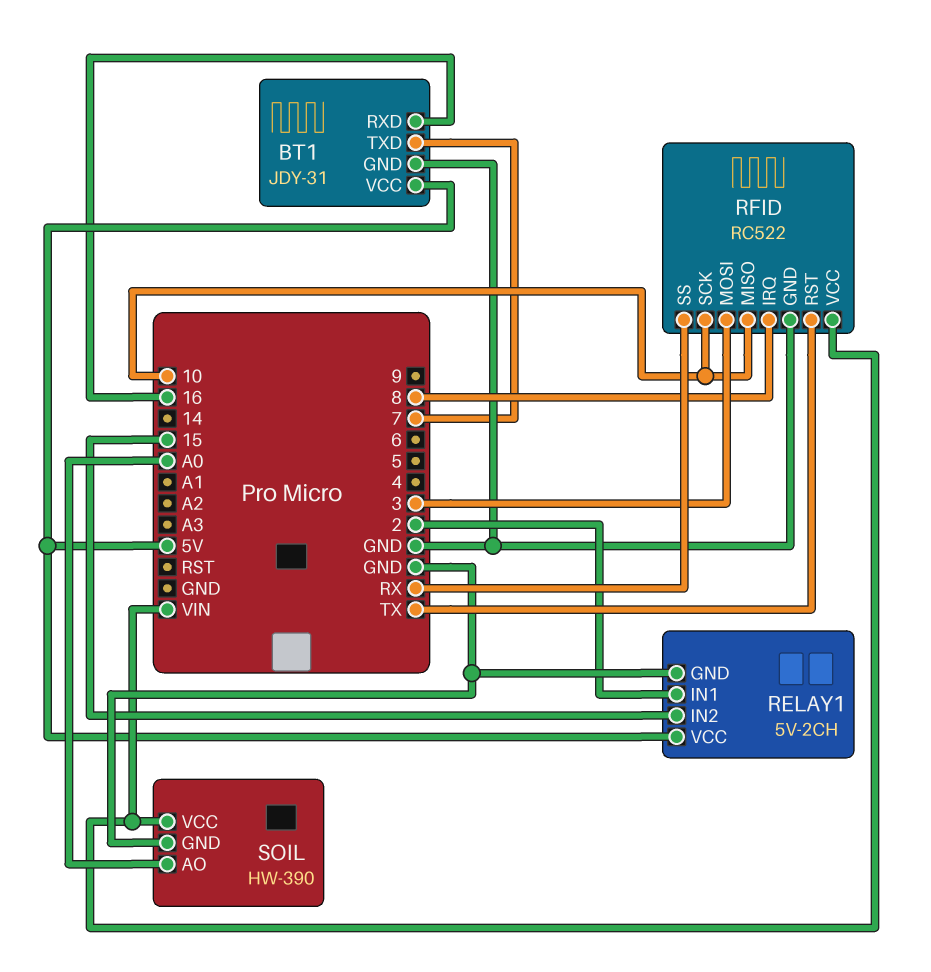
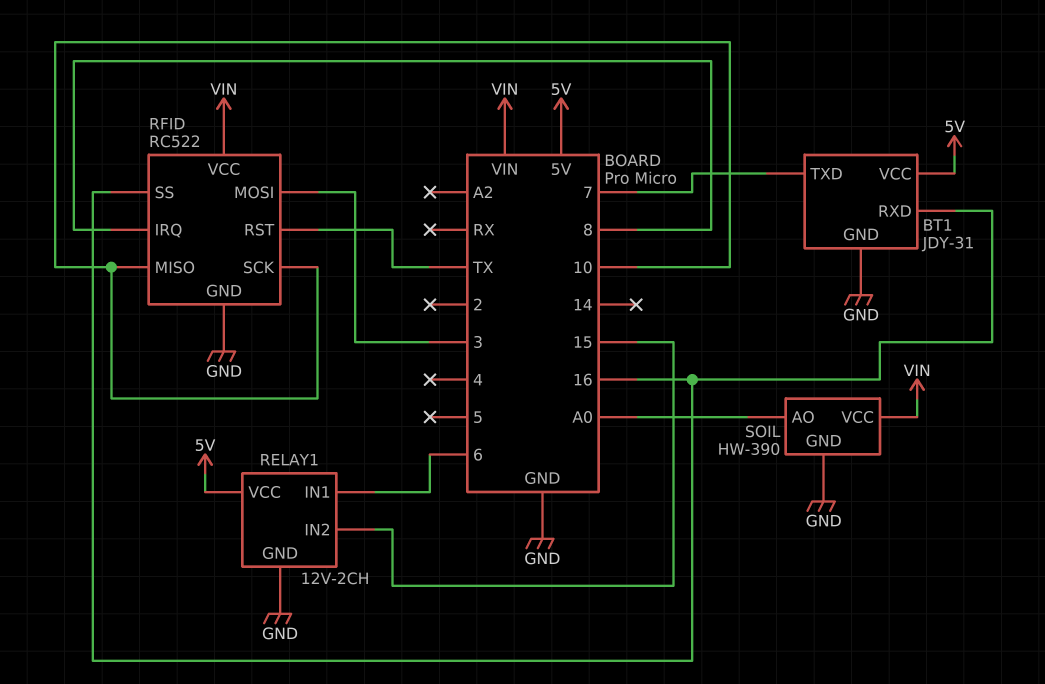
RELAY1: 5V-2CH -> 12V-2CH
RELAY1 pin IN1: 2 -> 6
RFID pin SS: RX -> 16

